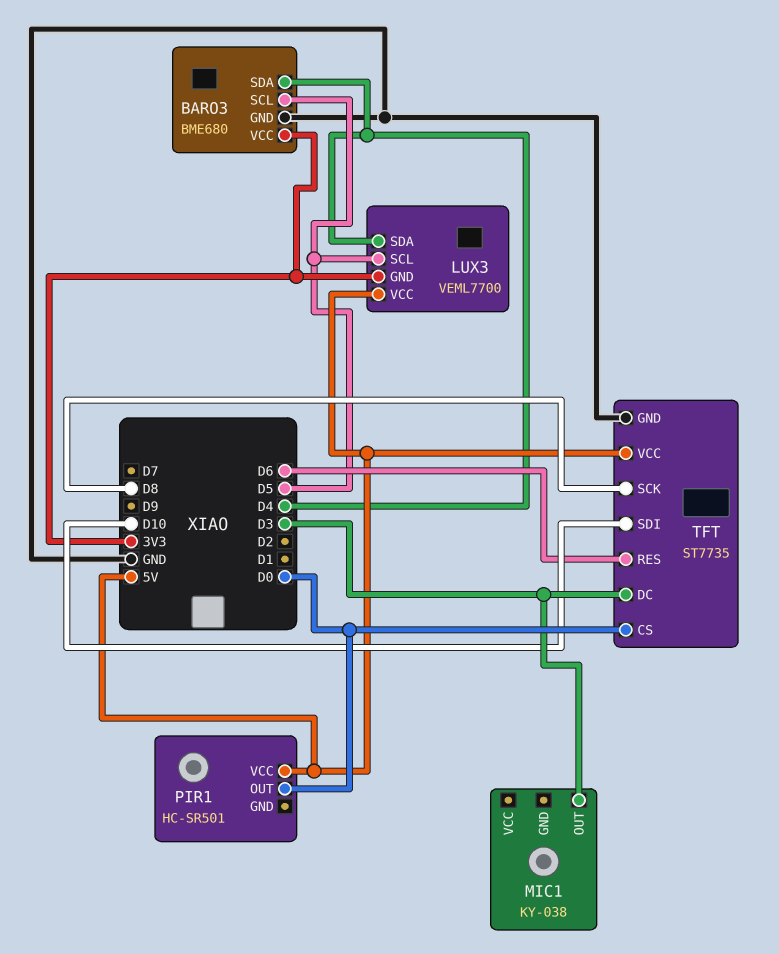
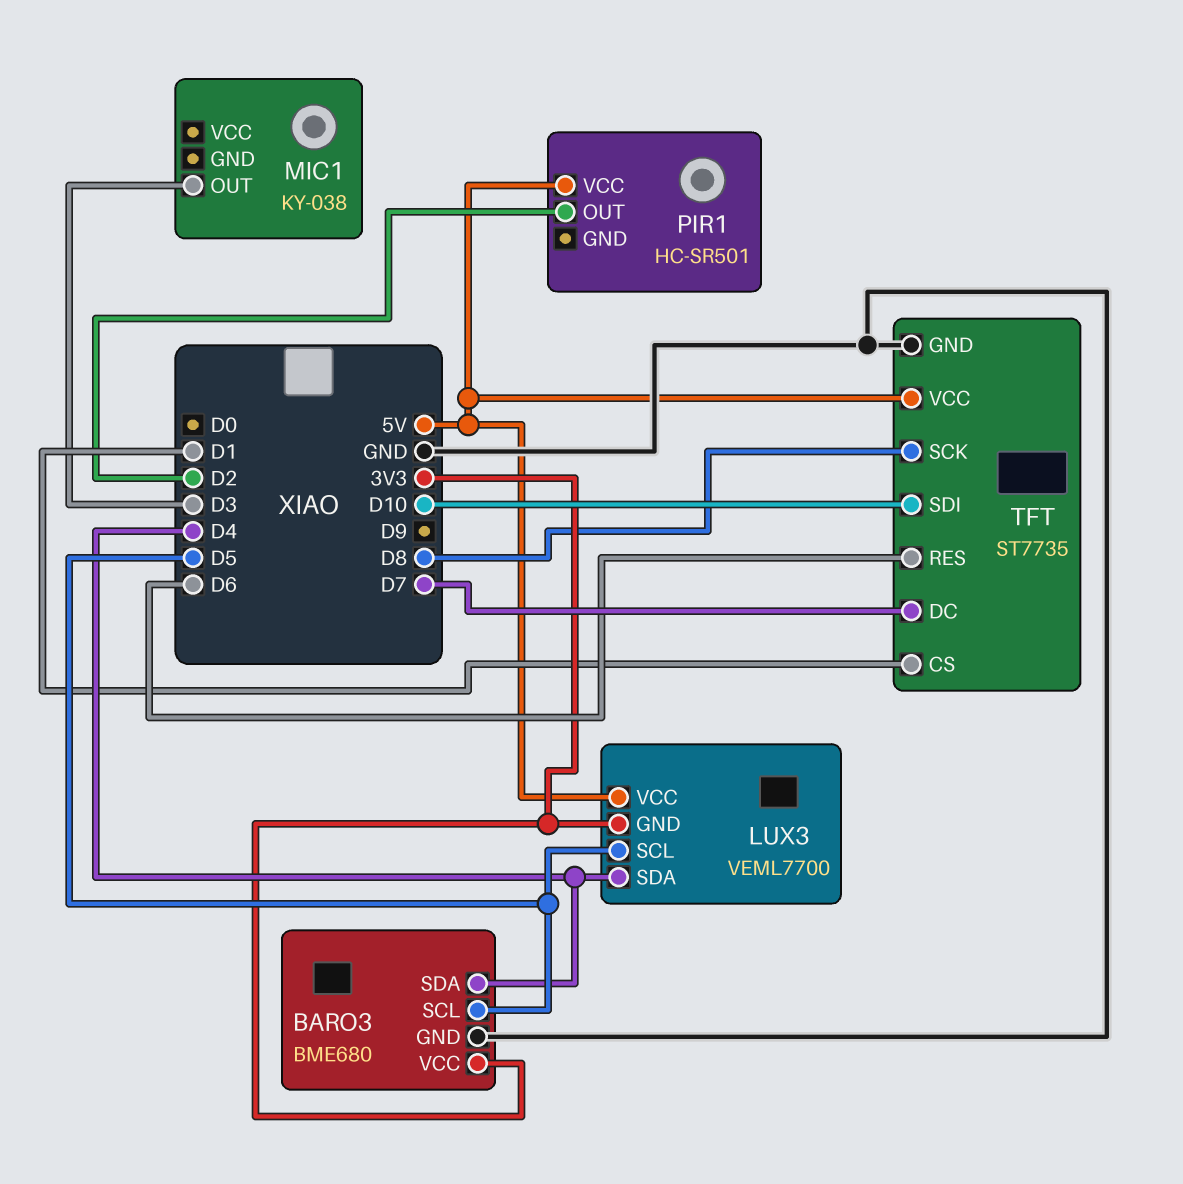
PIR1 pin OUT: D0 -> D2
TFT pin CS: D0 -> D1
TFT pin DC: D3 -> D7

